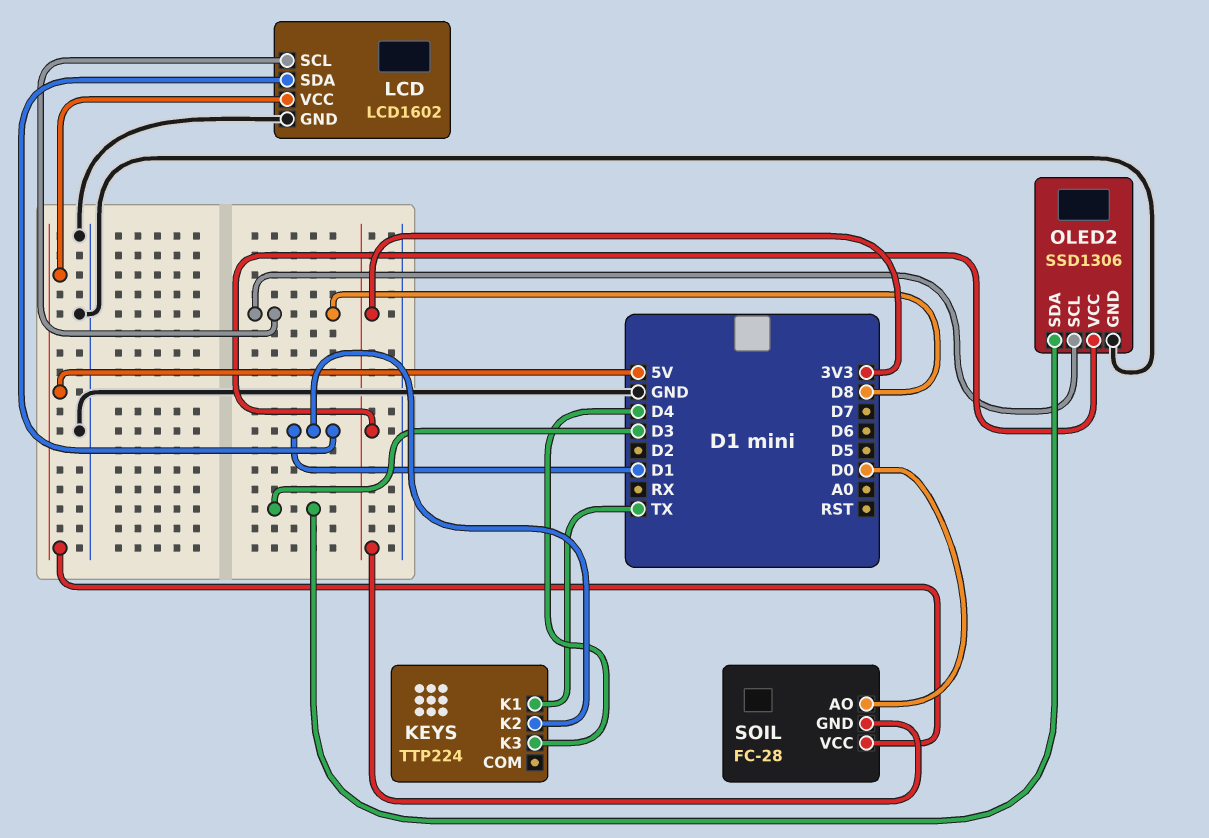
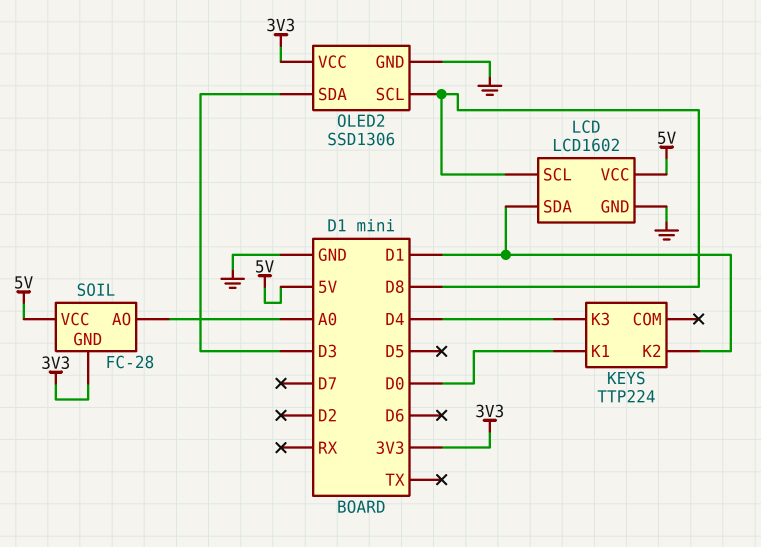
KEYS pin K1: TX -> D0
SOIL pin AO: D0 -> A0

